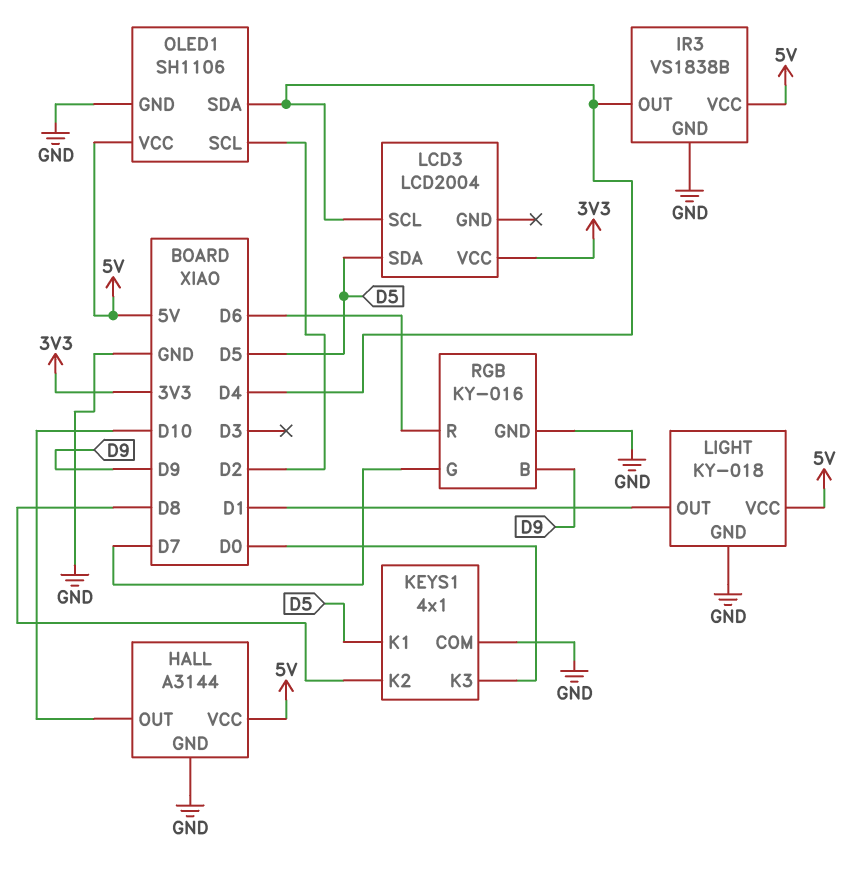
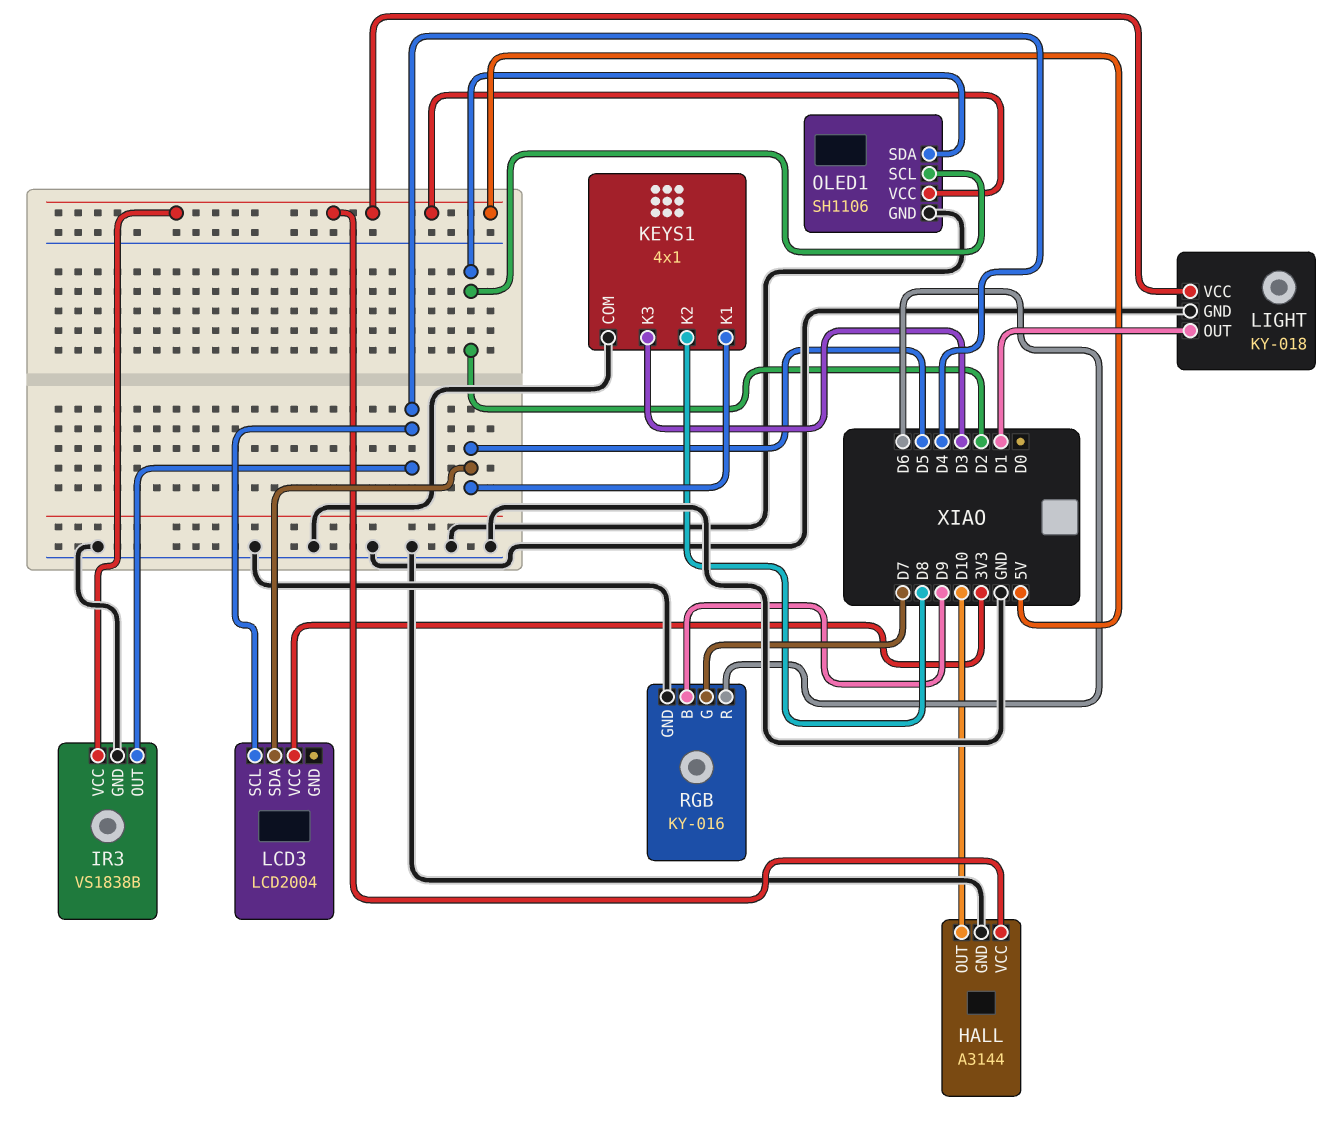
KEYS1 pin K3: D0 -> D3
OLED1 pin SDA: D4 -> D2

